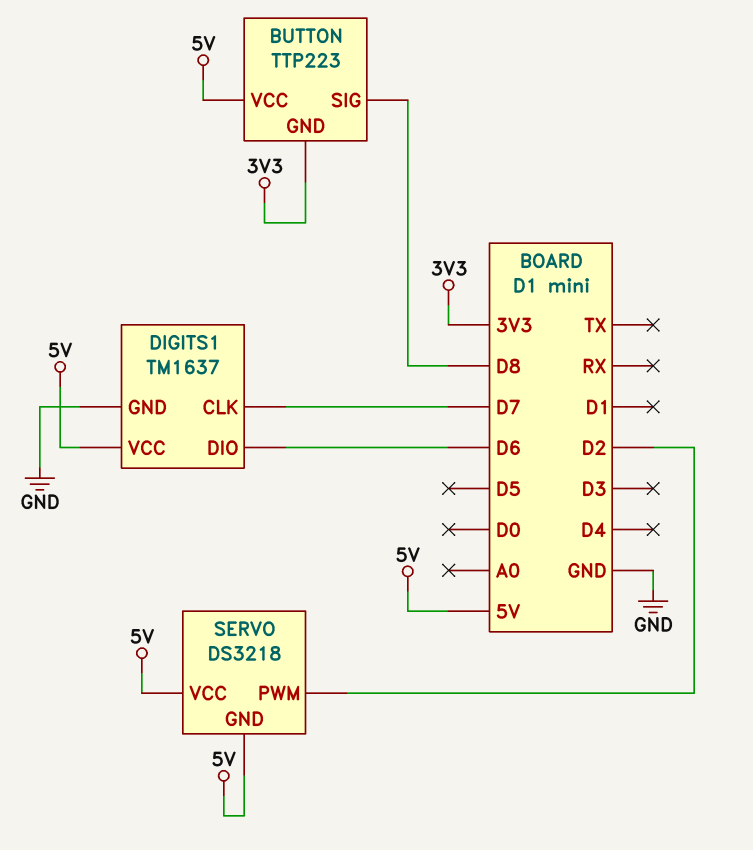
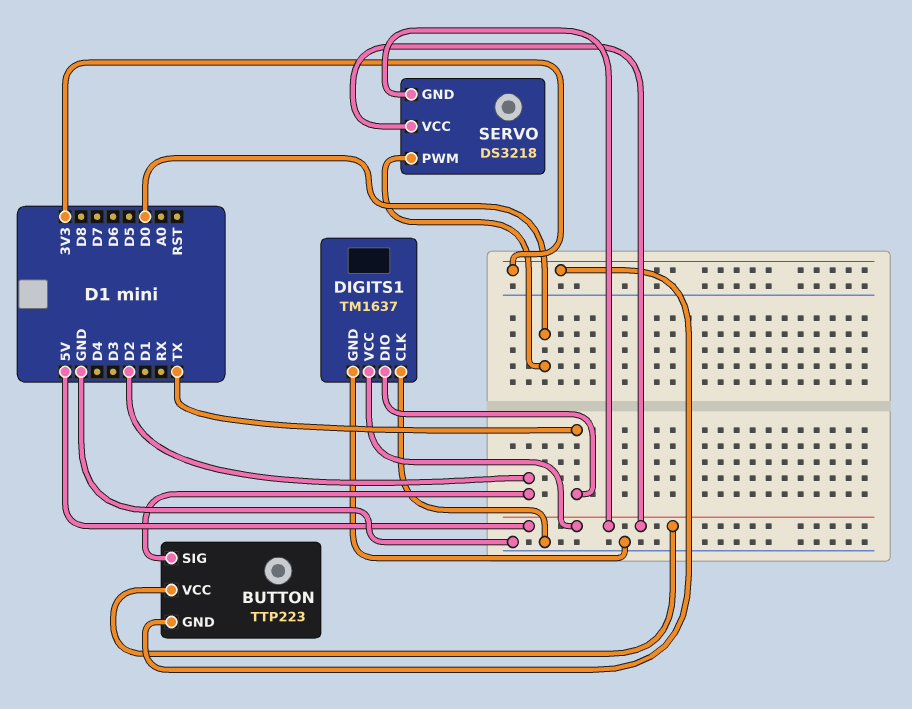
BUTTON pin SIG: D8 -> D2
DIGITS1 pin CLK: D7 -> GND
DIGITS1 pin DIO: D6 -> TX
SERVO pin PWM: D2 -> D0

